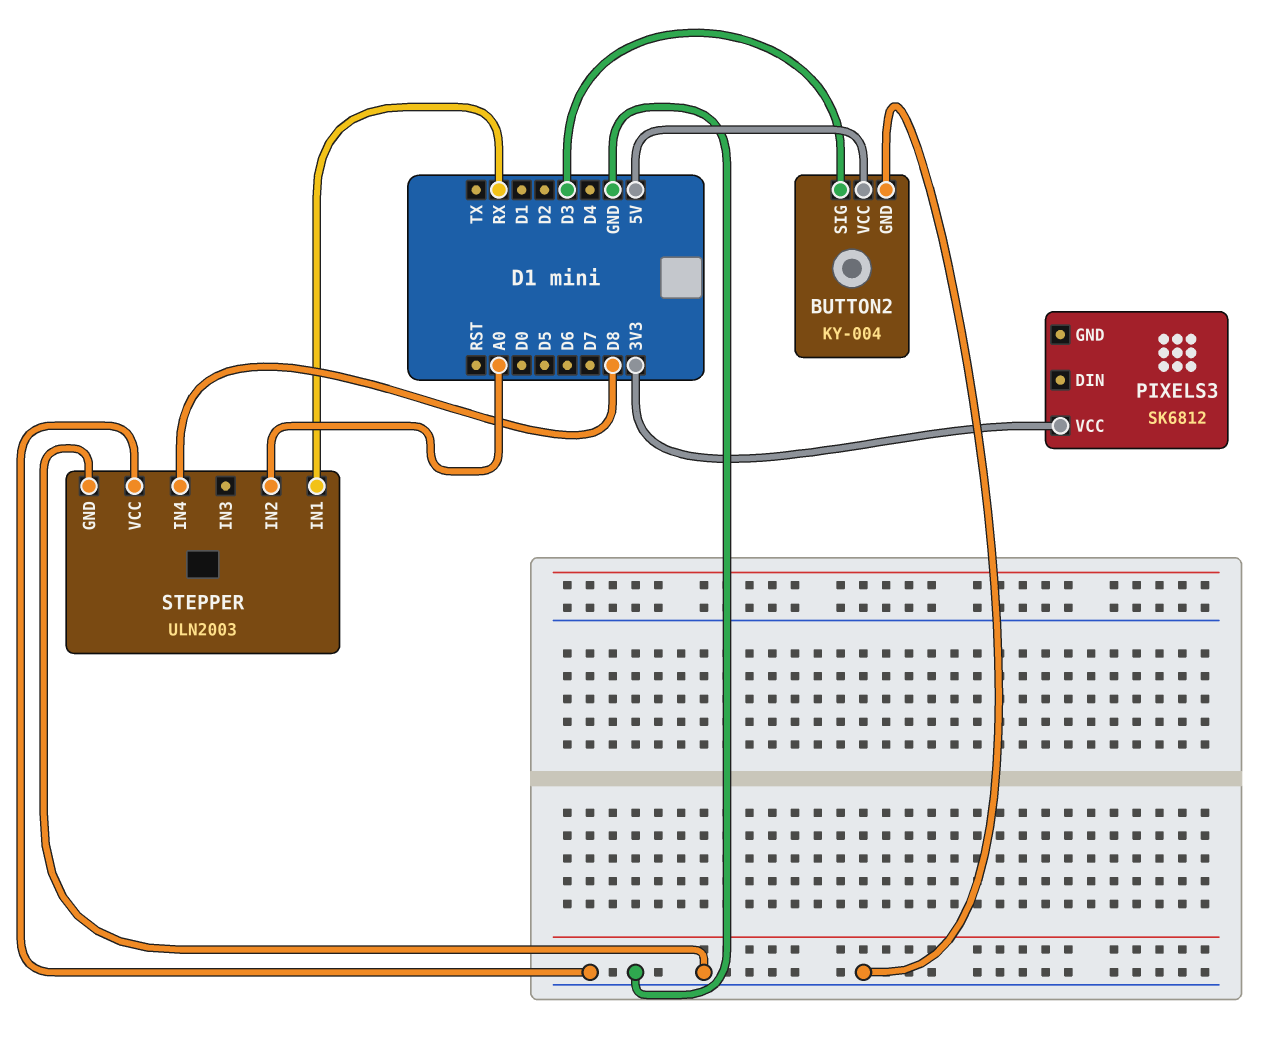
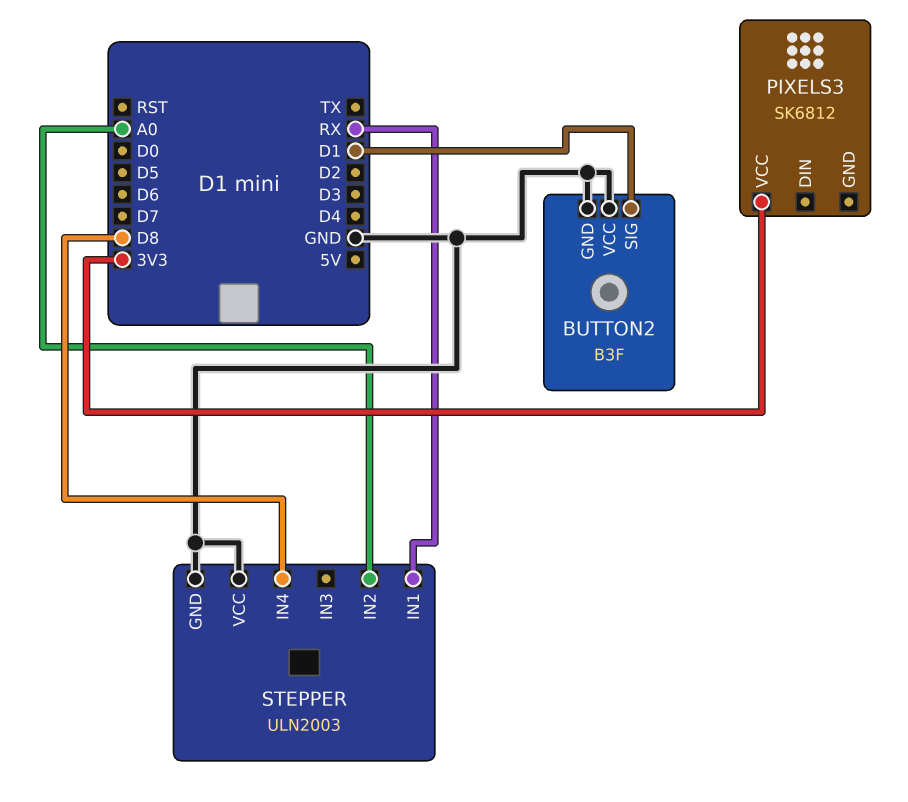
BUTTON2: KY-004 -> B3F
BUTTON2 pin SIG: D3 -> D1
BUTTON2 pin VCC: 5V -> GND

